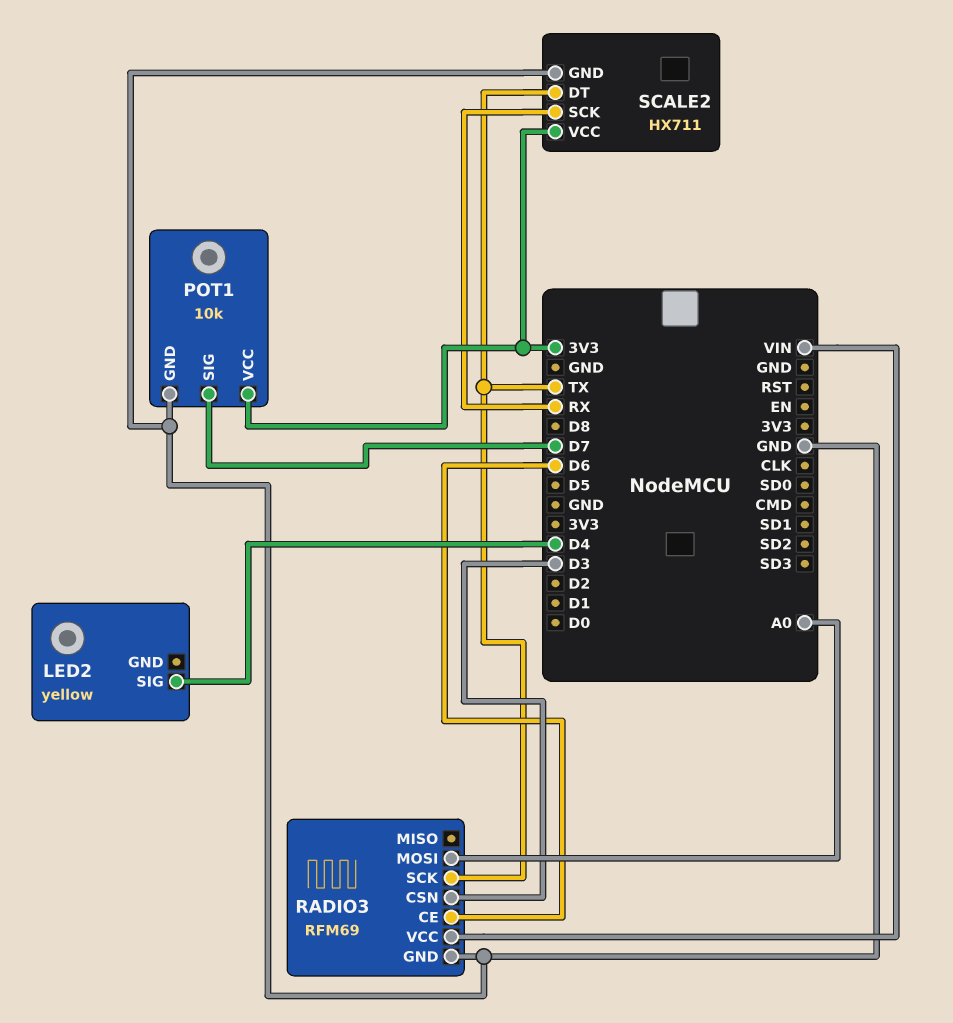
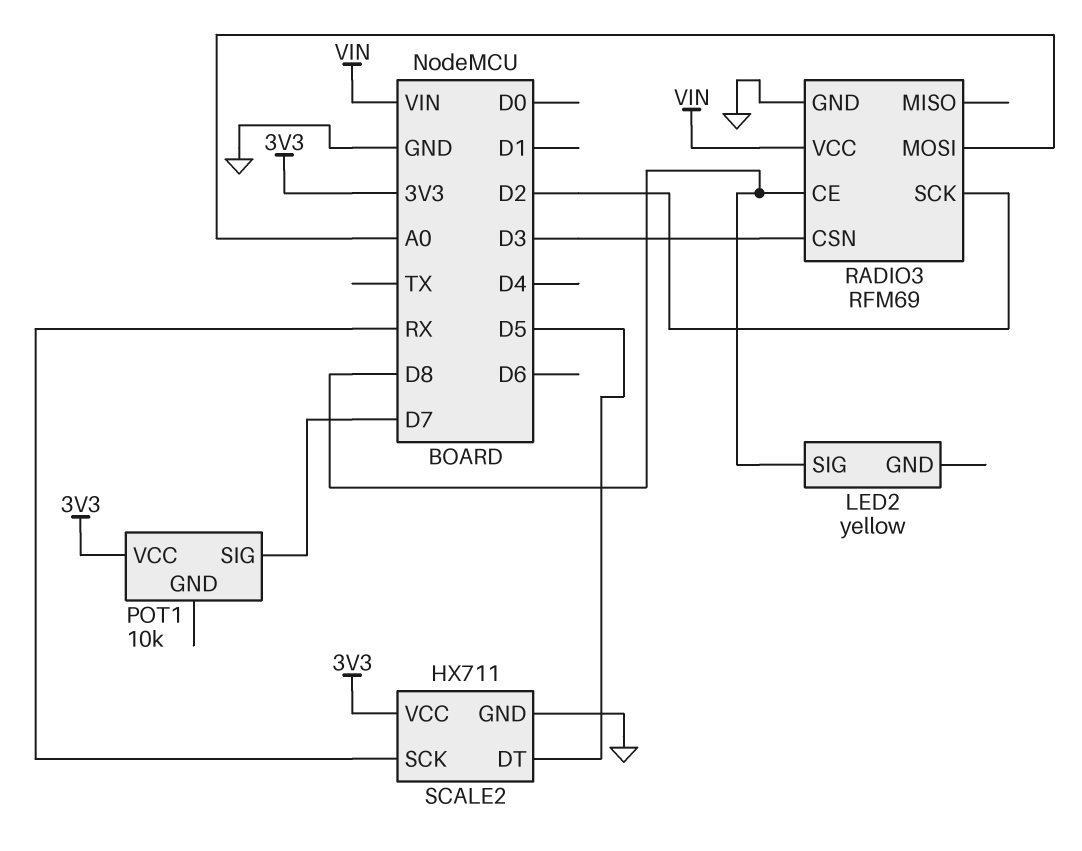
LED2 pin SIG: D4 -> D8
POT1 pin GND: GND -> none
RADIO3 pin CE: D6 -> D8
RADIO3 pin SCK: TX -> D2
SCALE2 pin DT: TX -> D5

